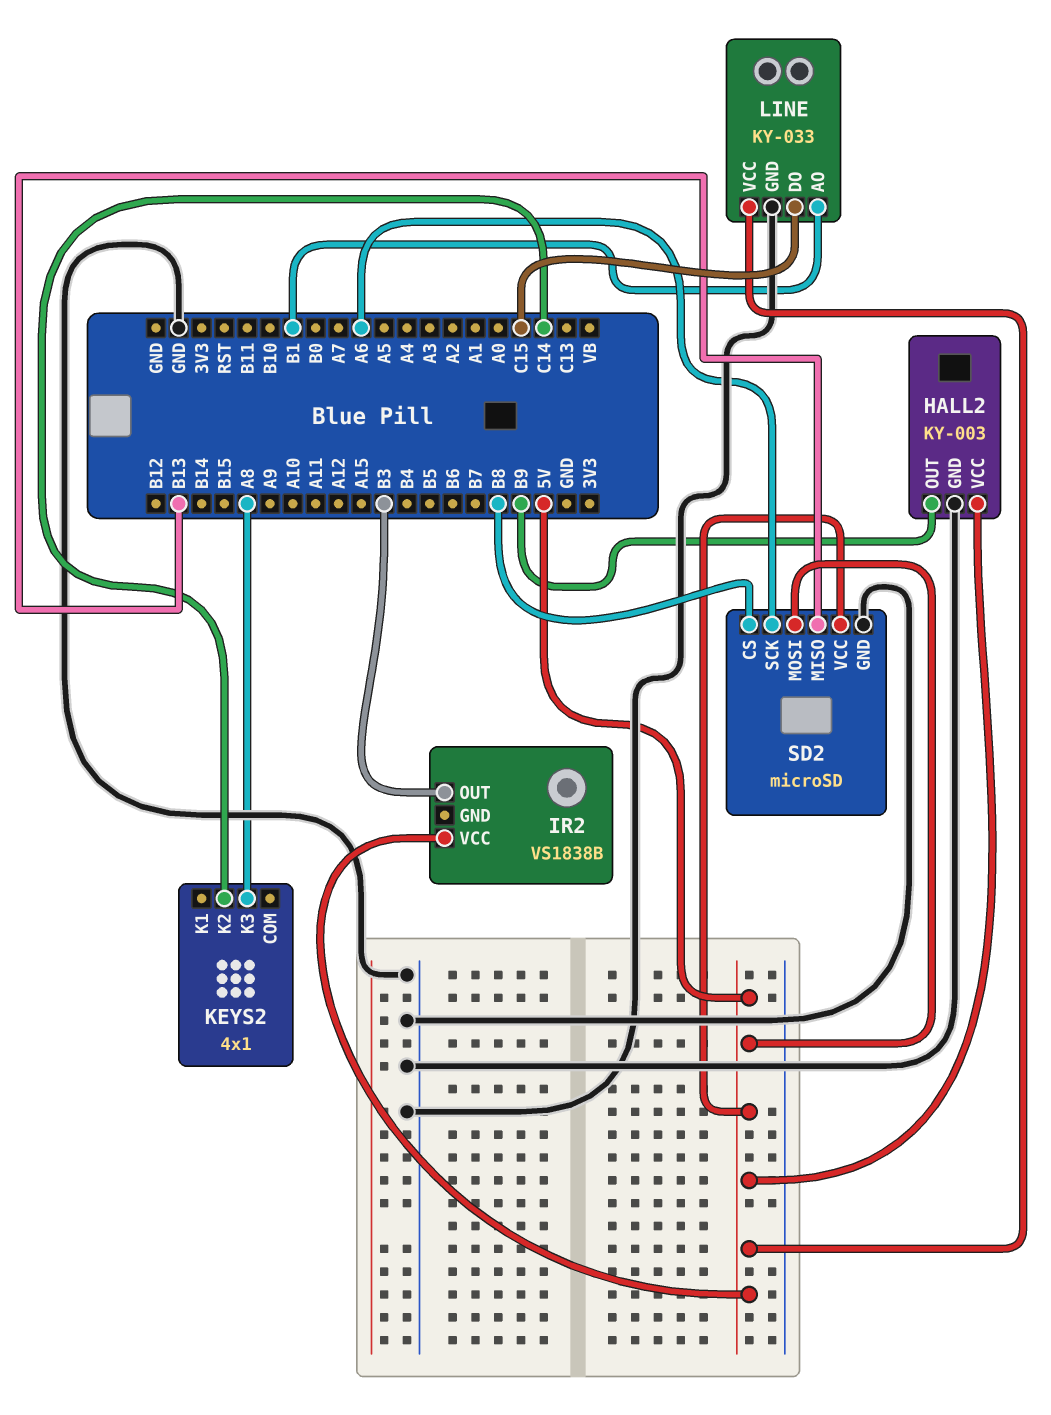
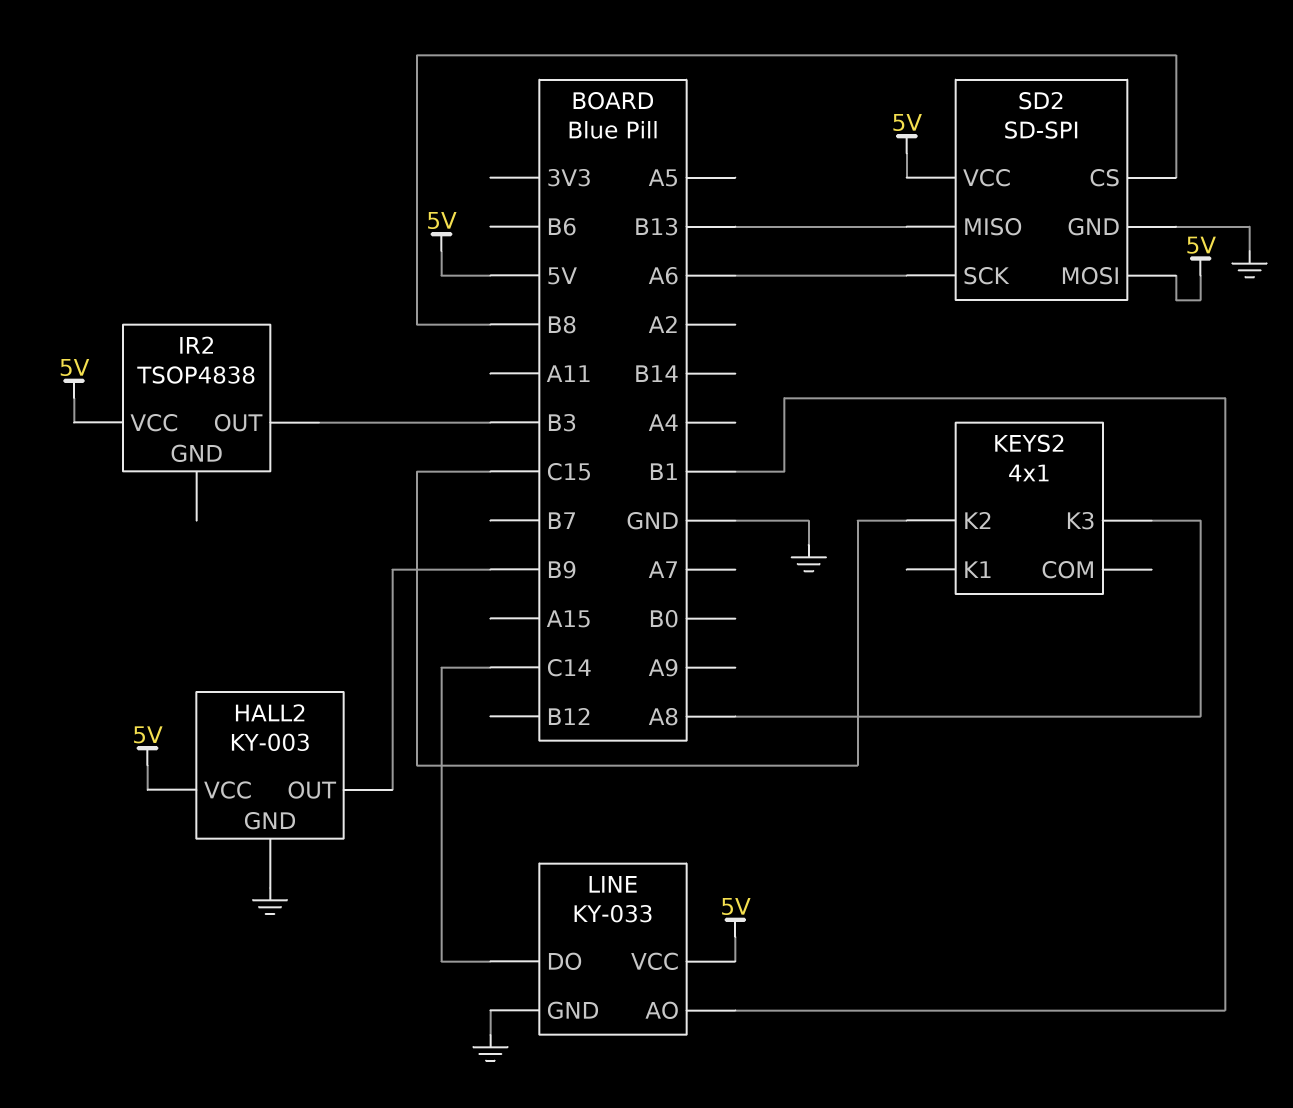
IR2: VS1838B -> TSOP4838
KEYS2 pin K2: C14 -> C15
LINE pin DO: C15 -> C14
SD2: microSD -> SD-SPI

